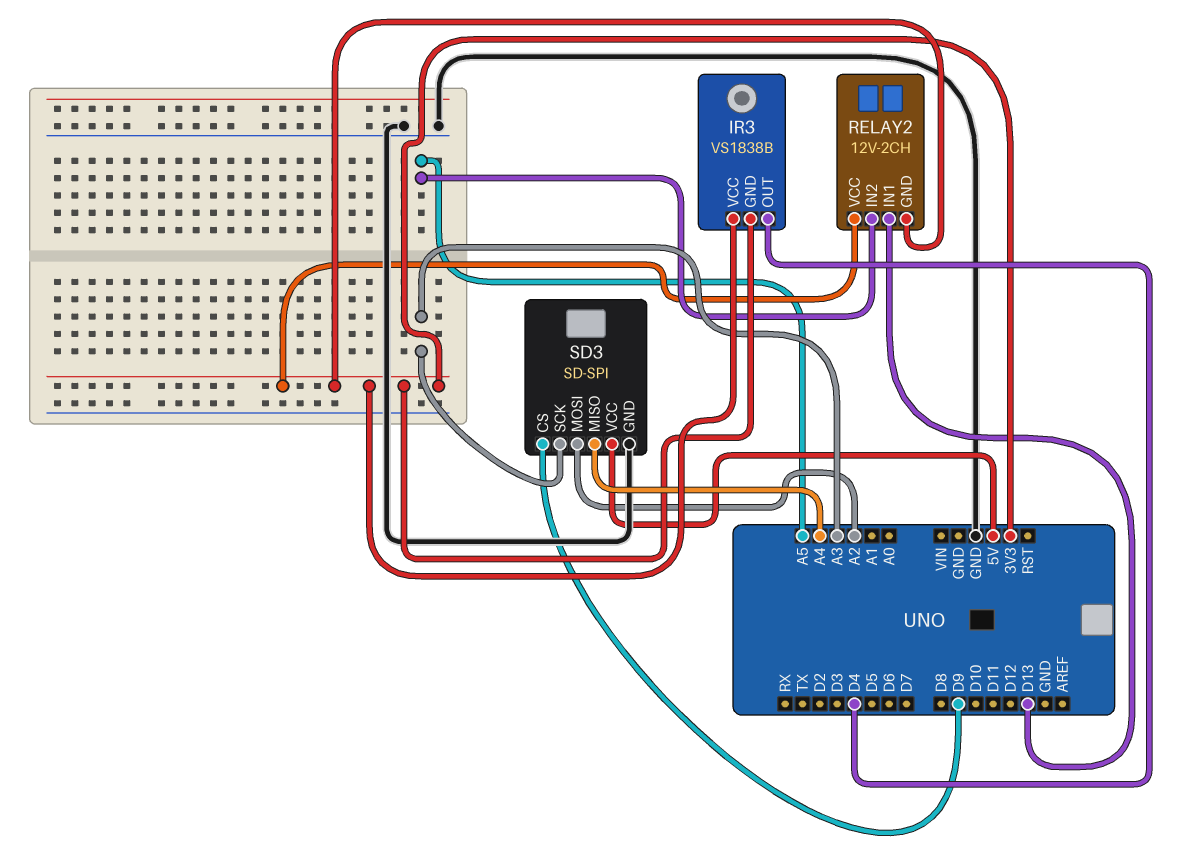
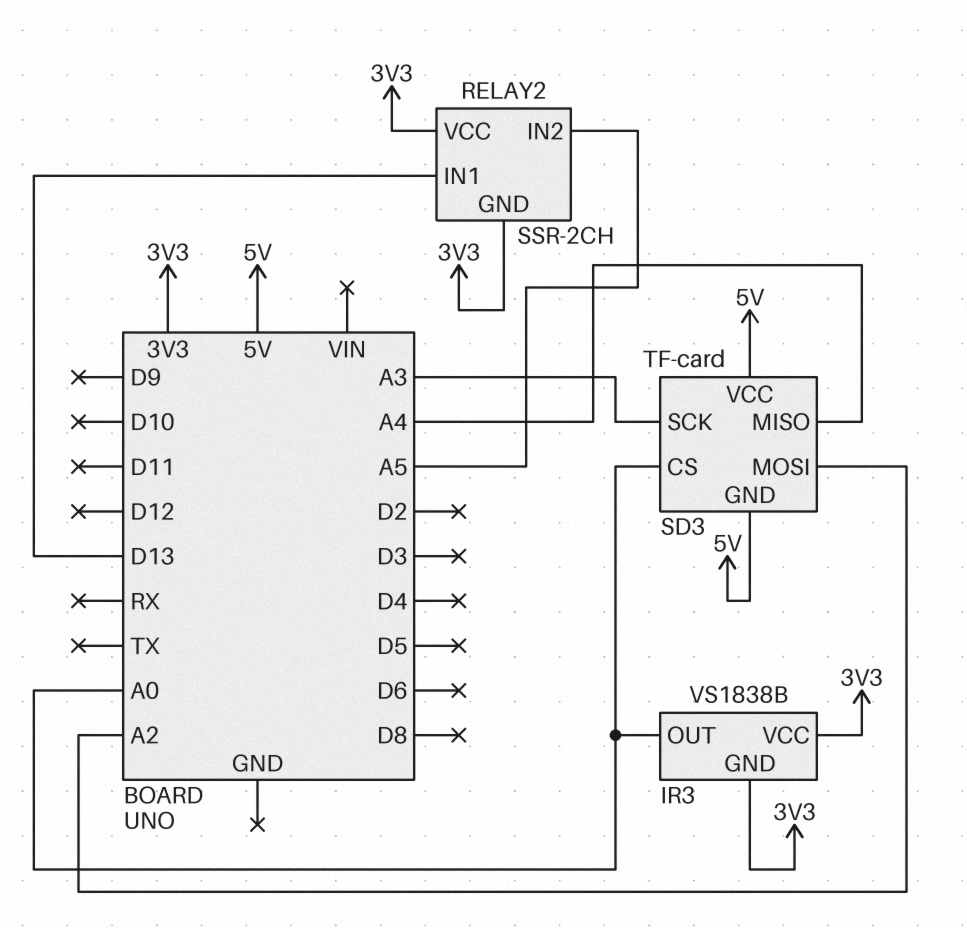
IR3 pin OUT: D4 -> A0
RELAY2: 12V-2CH -> SSR-2CH
SD3: SD-SPI -> TF-card
SD3 pin CS: D9 -> A0
SD3 pin GND: GND -> 5V

